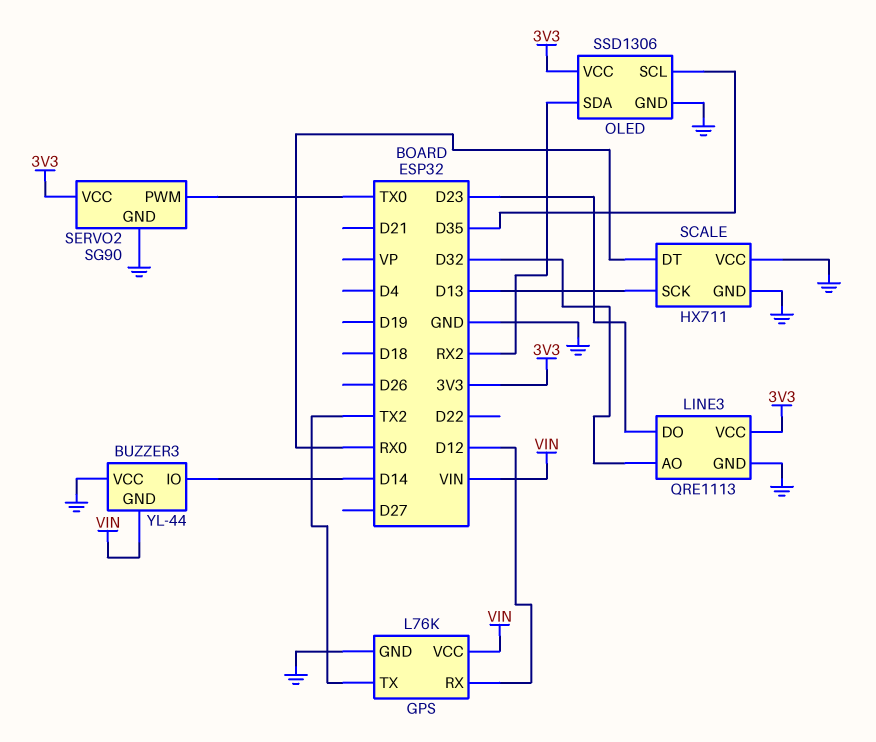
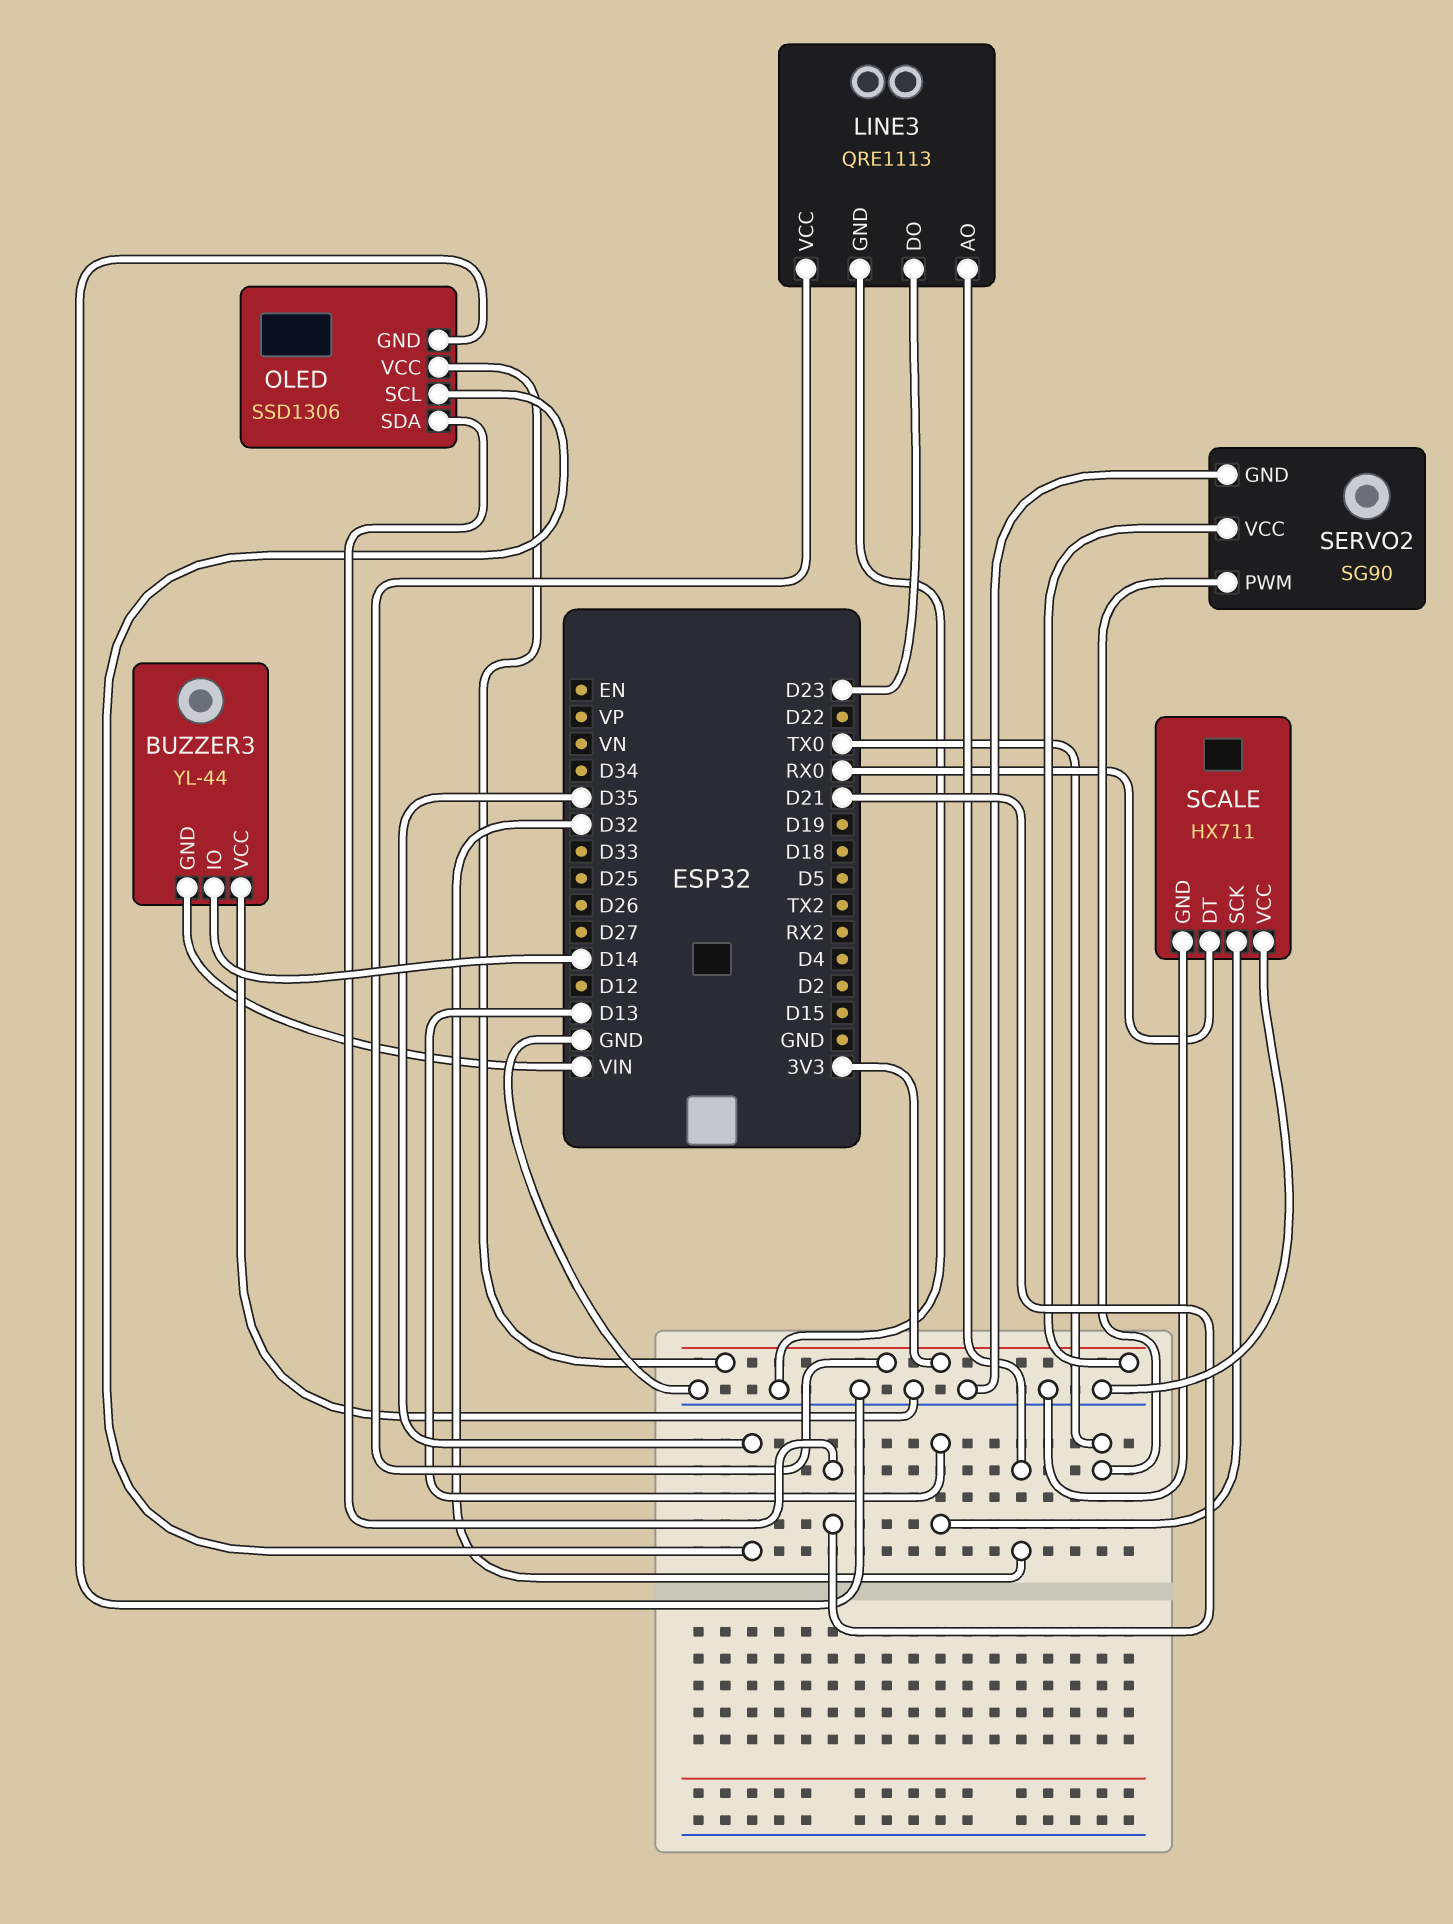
GPS: L76K -> none
GPS pin GND: GND -> none
GPS pin RX: D12 -> none
GPS pin TX: TX2 -> none
GPS pin VCC: VIN -> none
OLED pin SDA: RX2 -> D21

